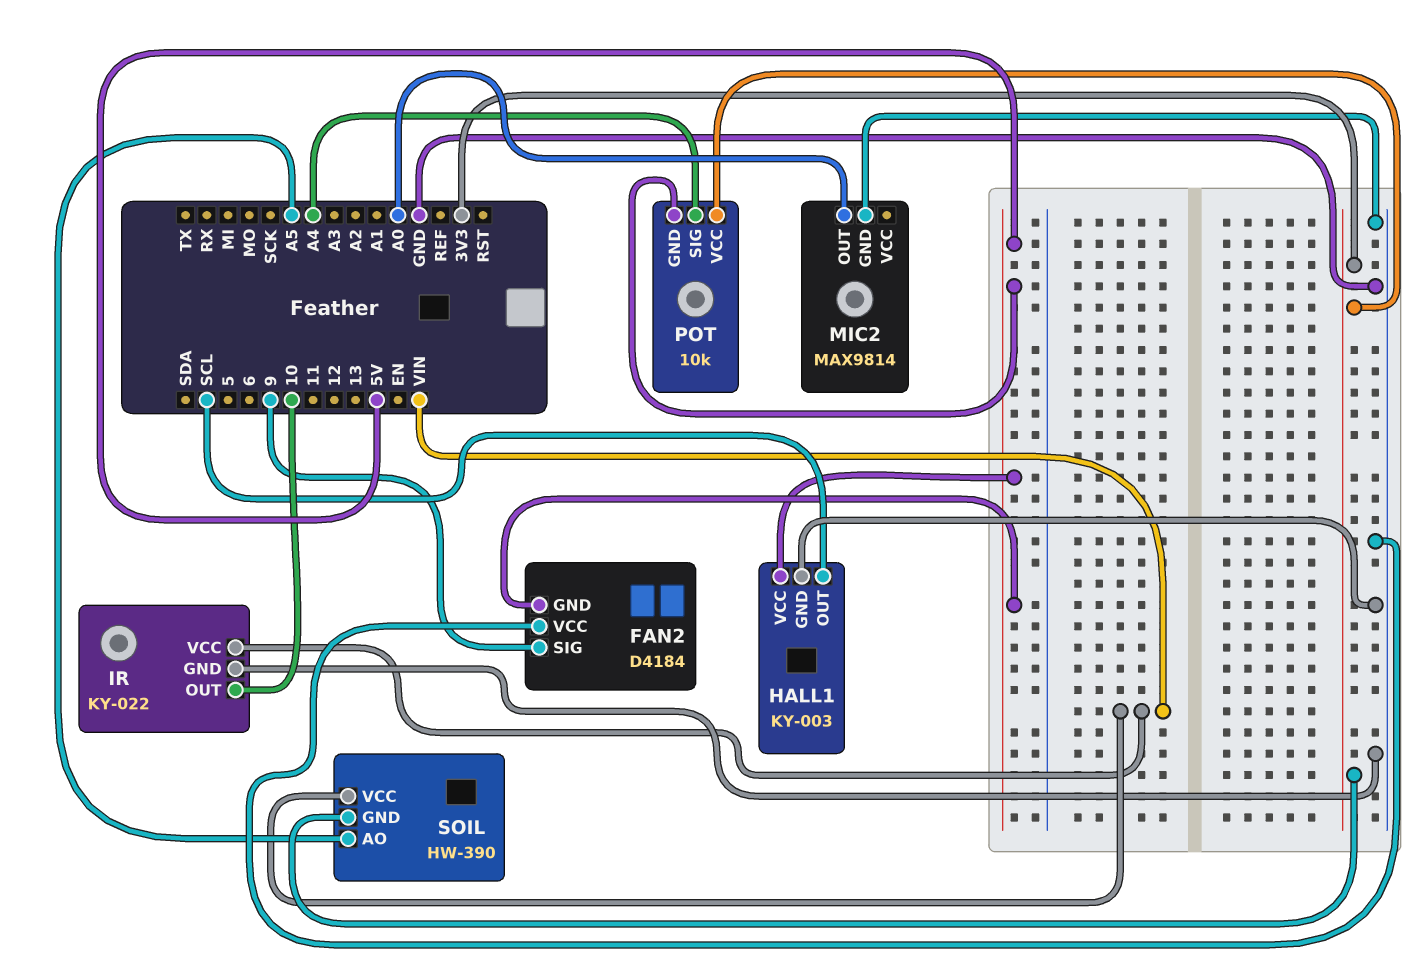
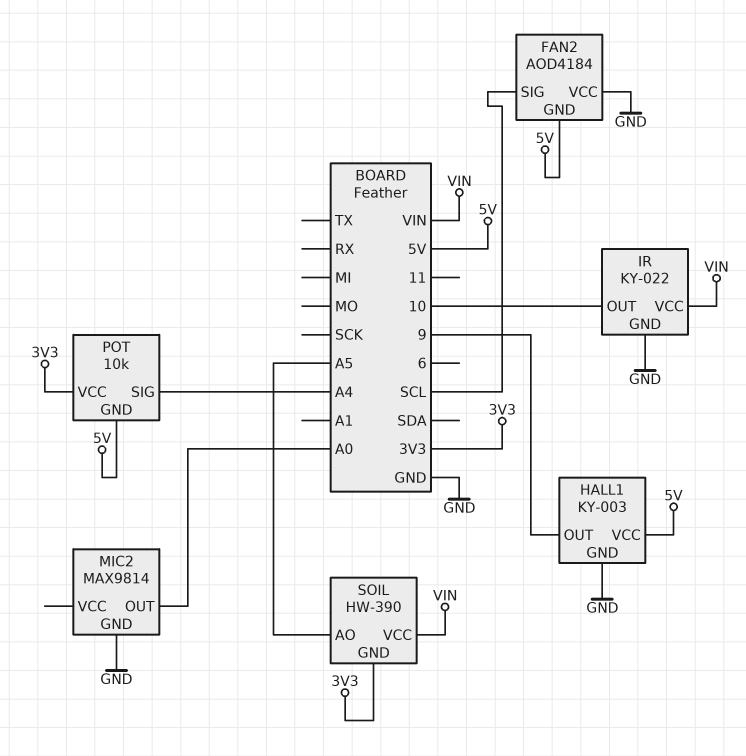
FAN2: D4184 -> AOD4184
FAN2 pin SIG: 9 -> SCL
HALL1 pin OUT: SCL -> 9

